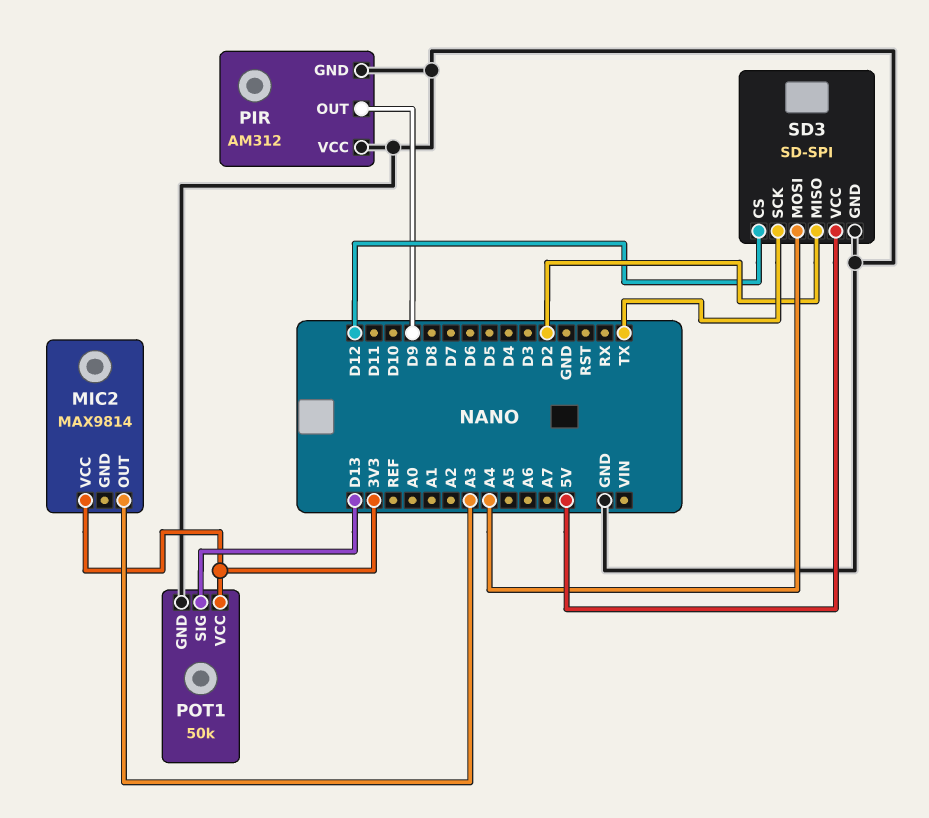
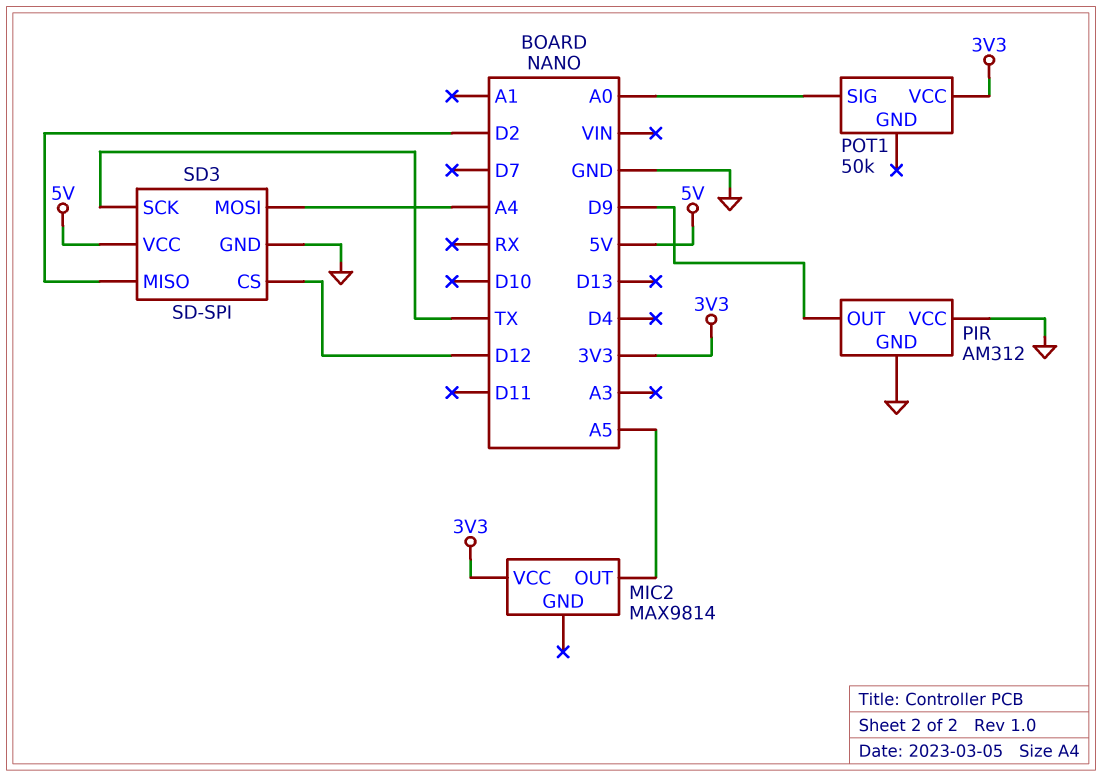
MIC2 pin OUT: A3 -> A5
POT1 pin GND: GND -> none
POT1 pin SIG: D13 -> A0

